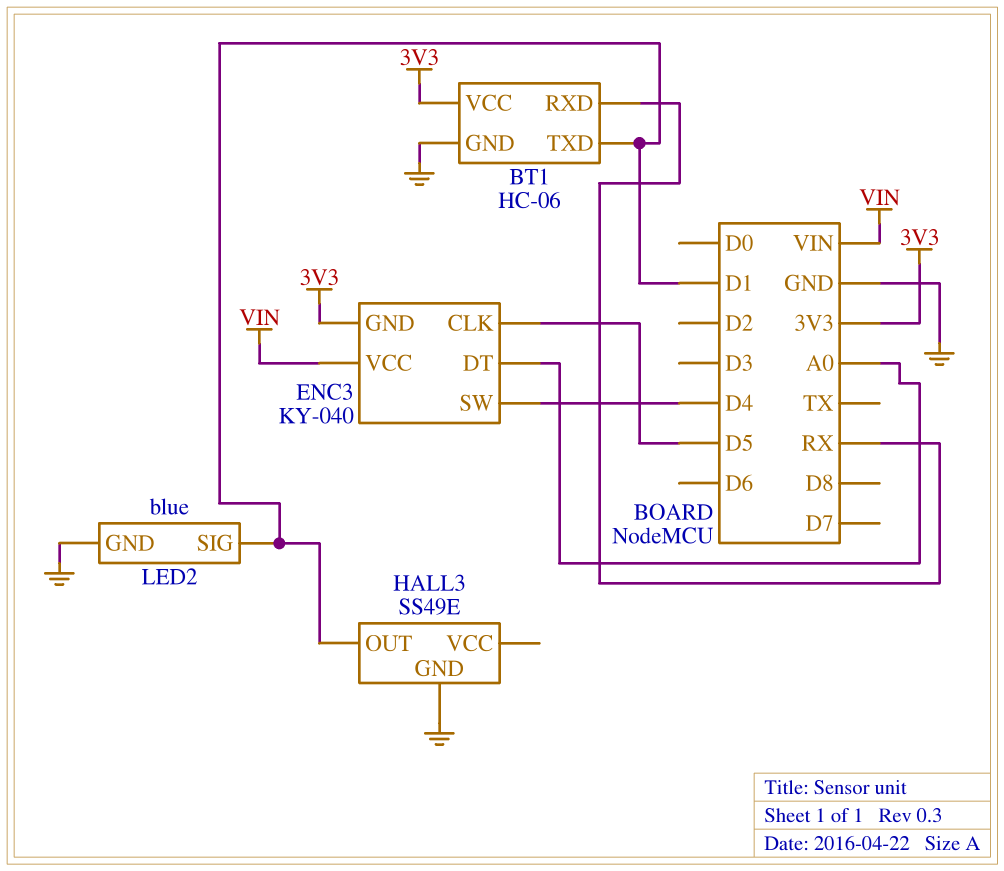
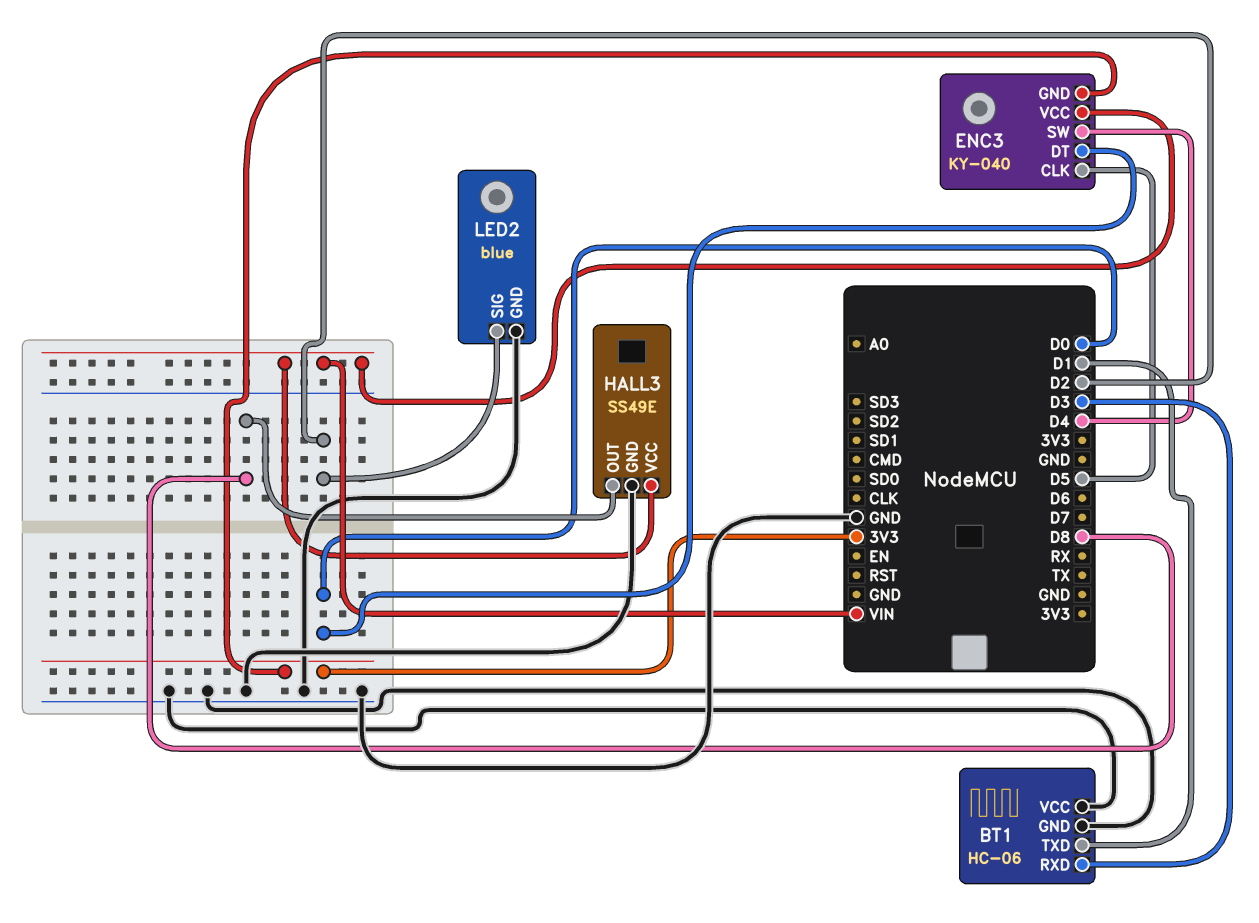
BT1 pin RXD: RX -> D3
BT1 pin VCC: 3V3 -> GND
ENC3 pin DT: A0 -> D0
HALL3 pin OUT: D1 -> D8
HALL3 pin VCC: none -> VIN
LED2 pin SIG: D1 -> D2

